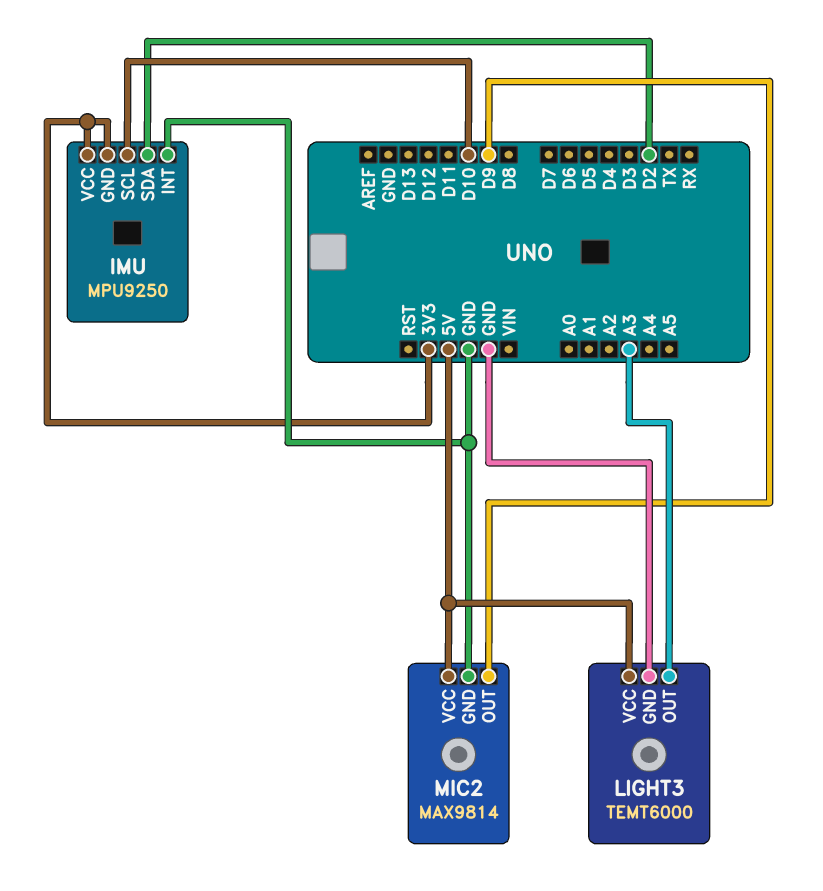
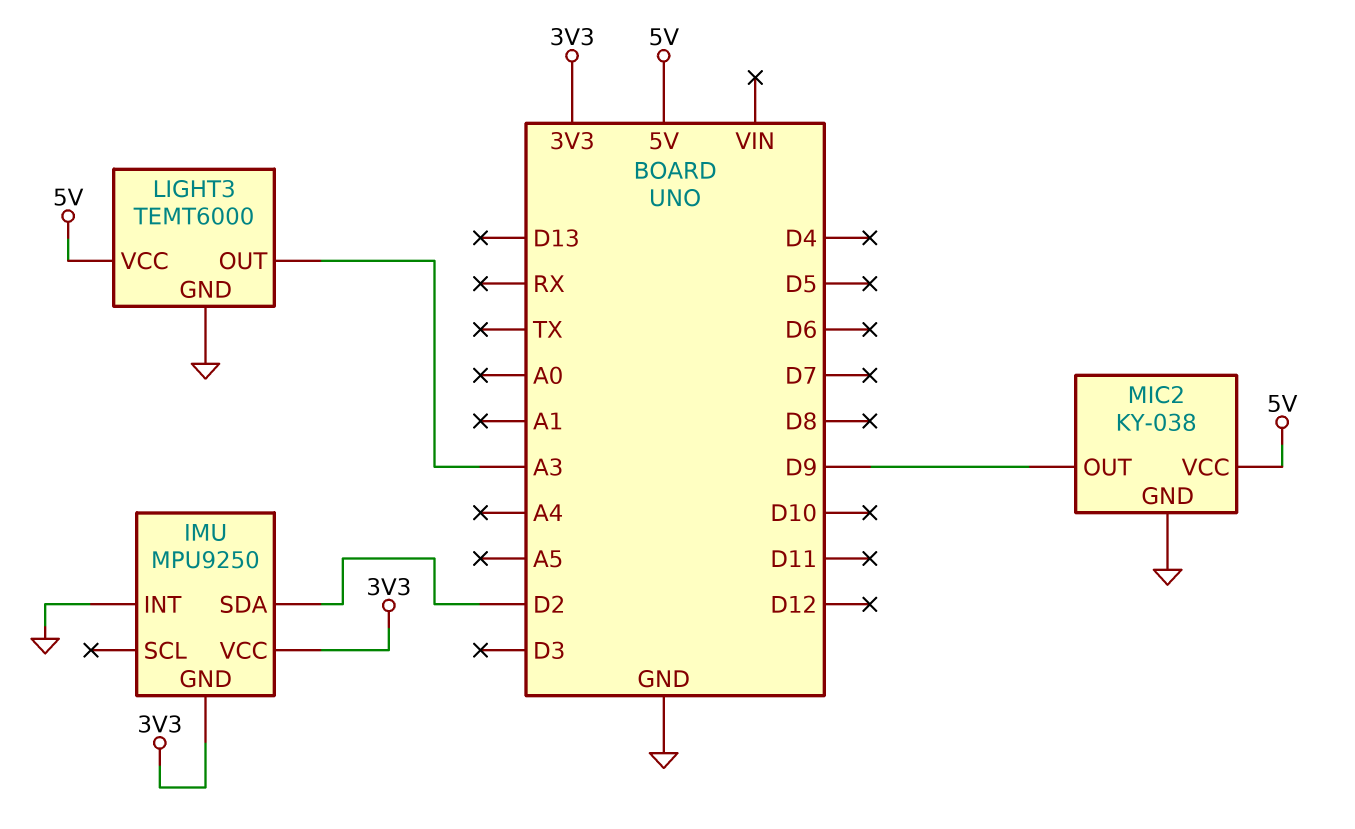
IMU pin SCL: D10 -> none
MIC2: MAX9814 -> KY-038

